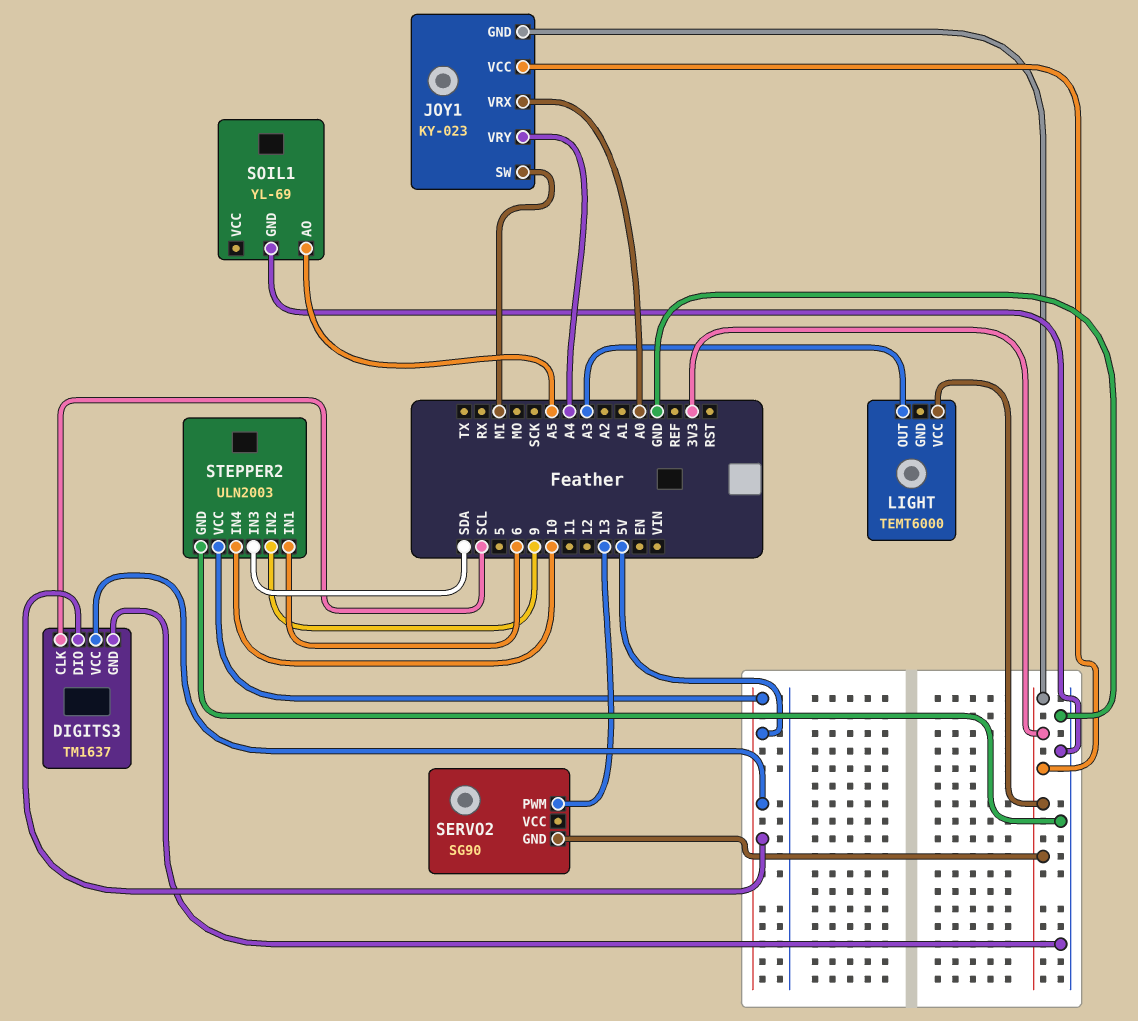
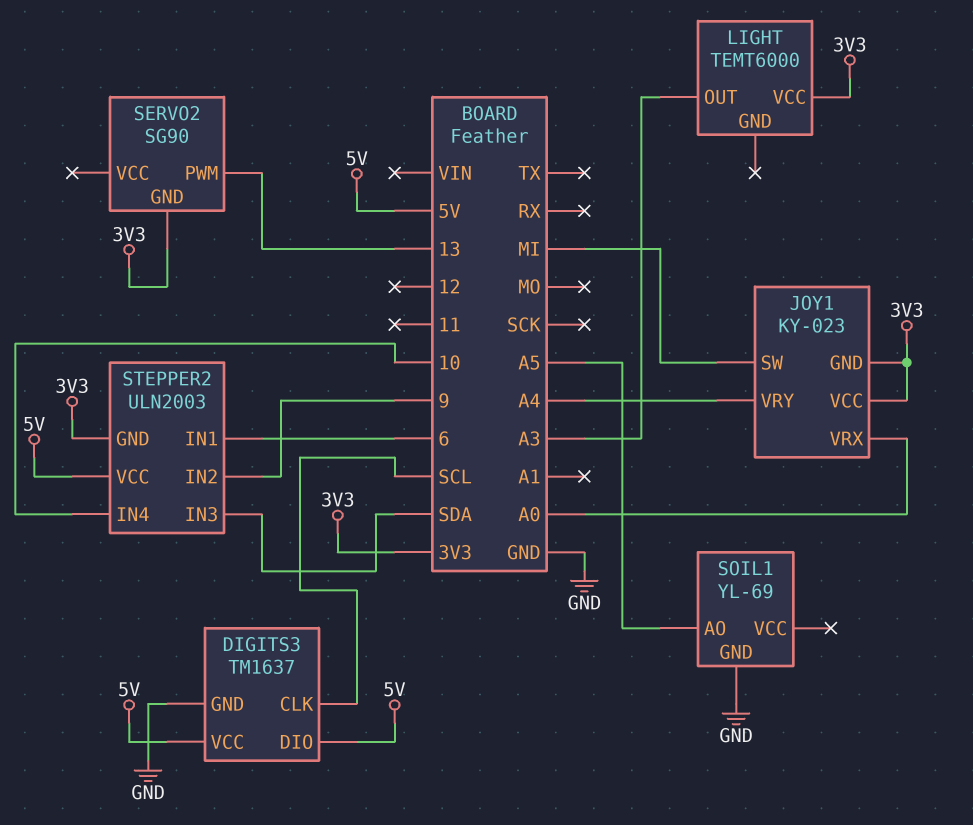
STEPPER2 pin GND: GND -> 3V3

